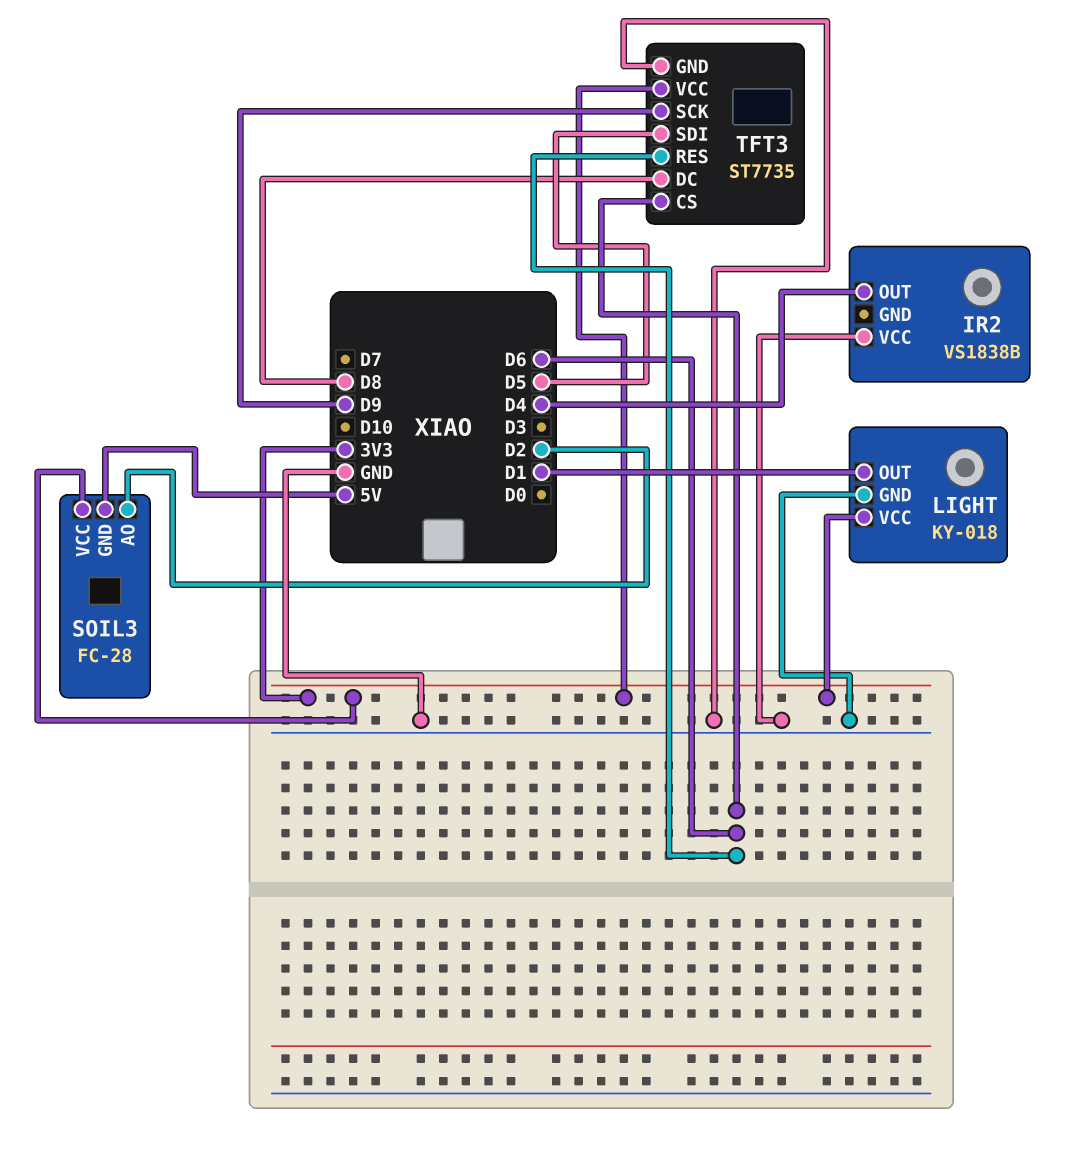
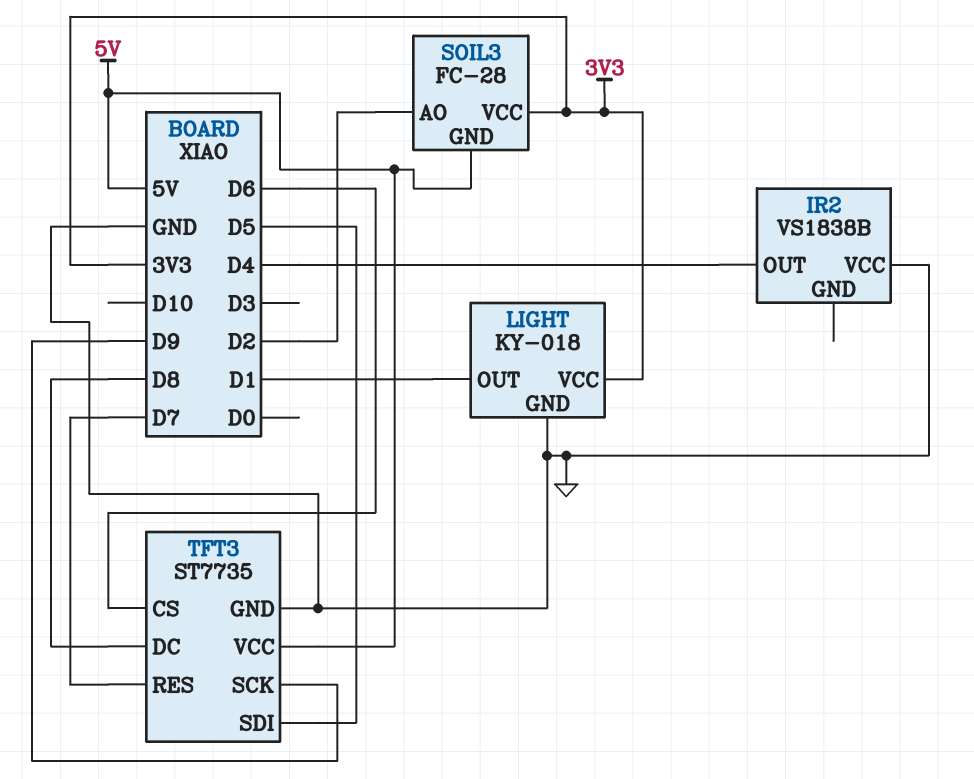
TFT3 pin RES: D6 -> D7
TFT3 pin VCC: 3V3 -> 5V

